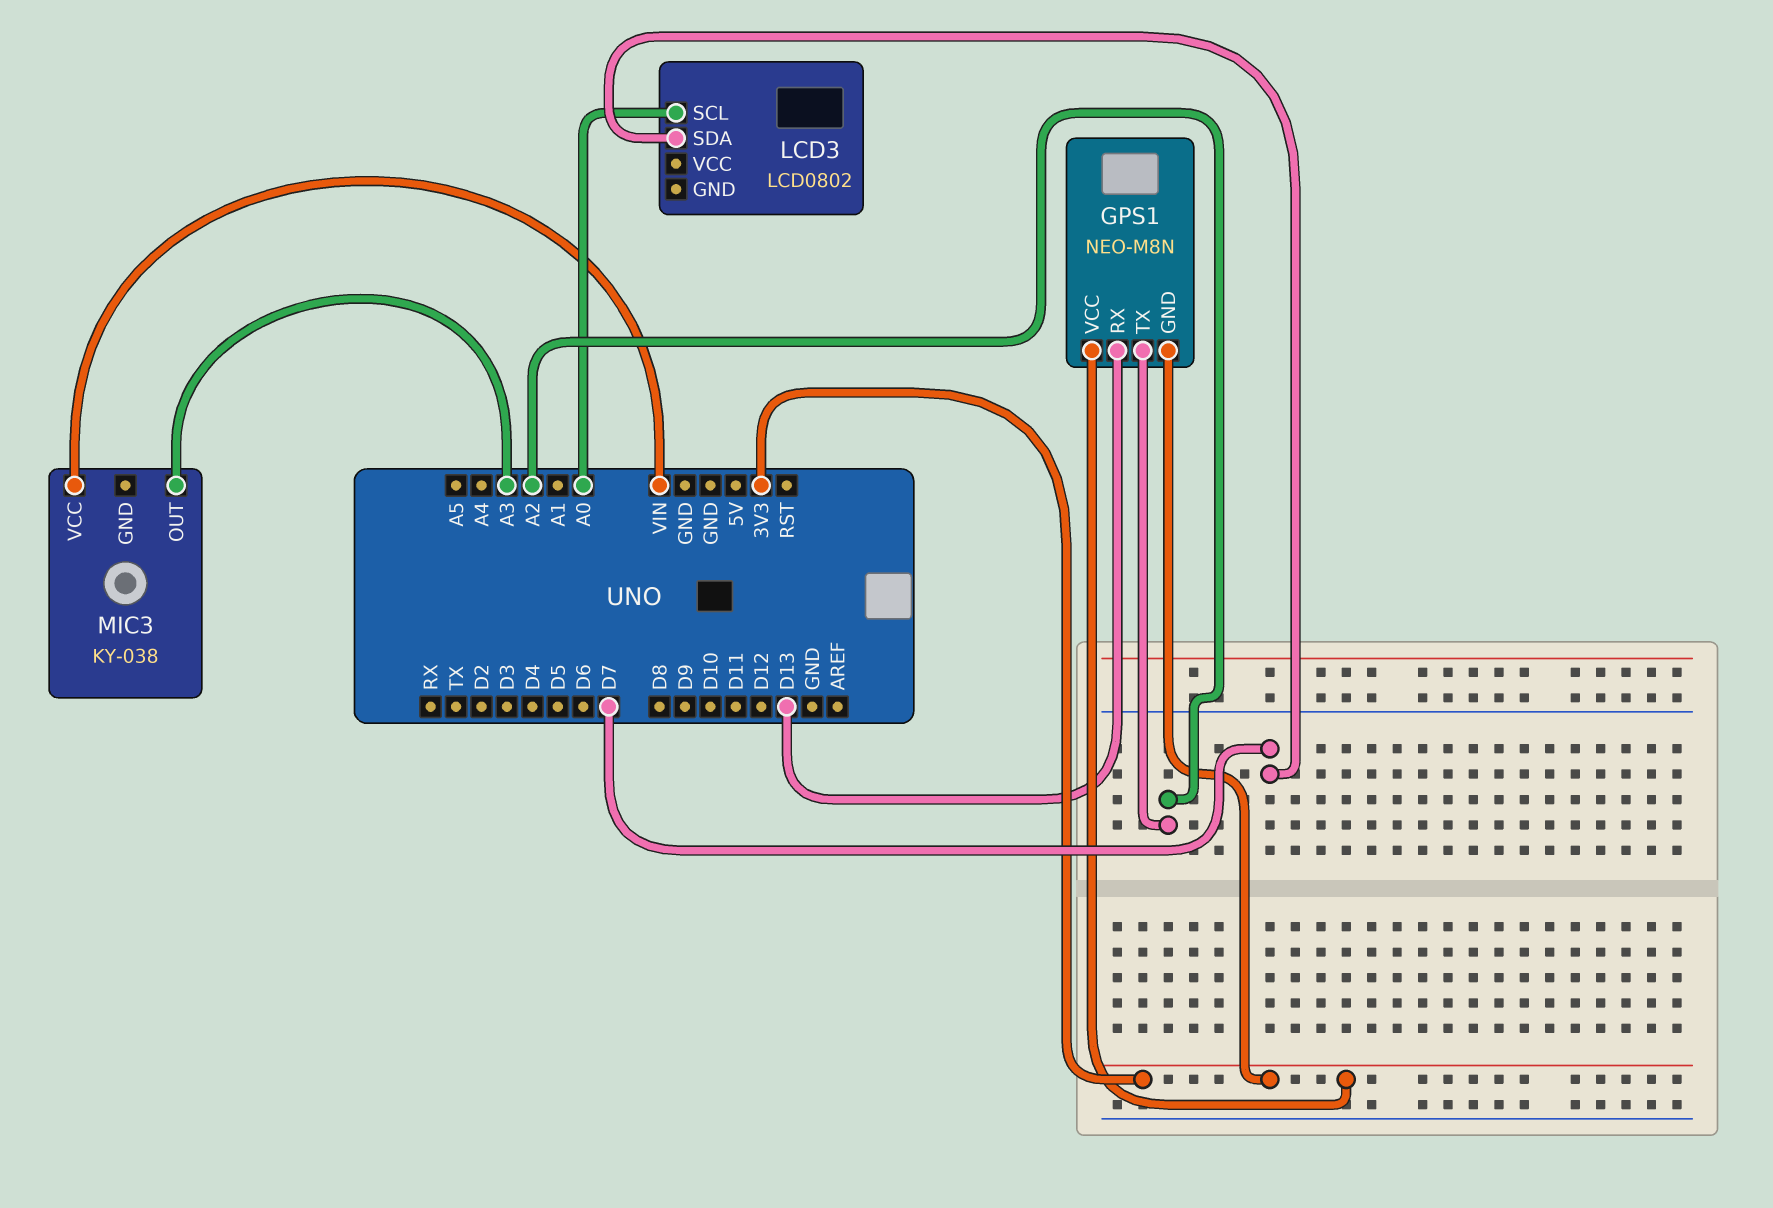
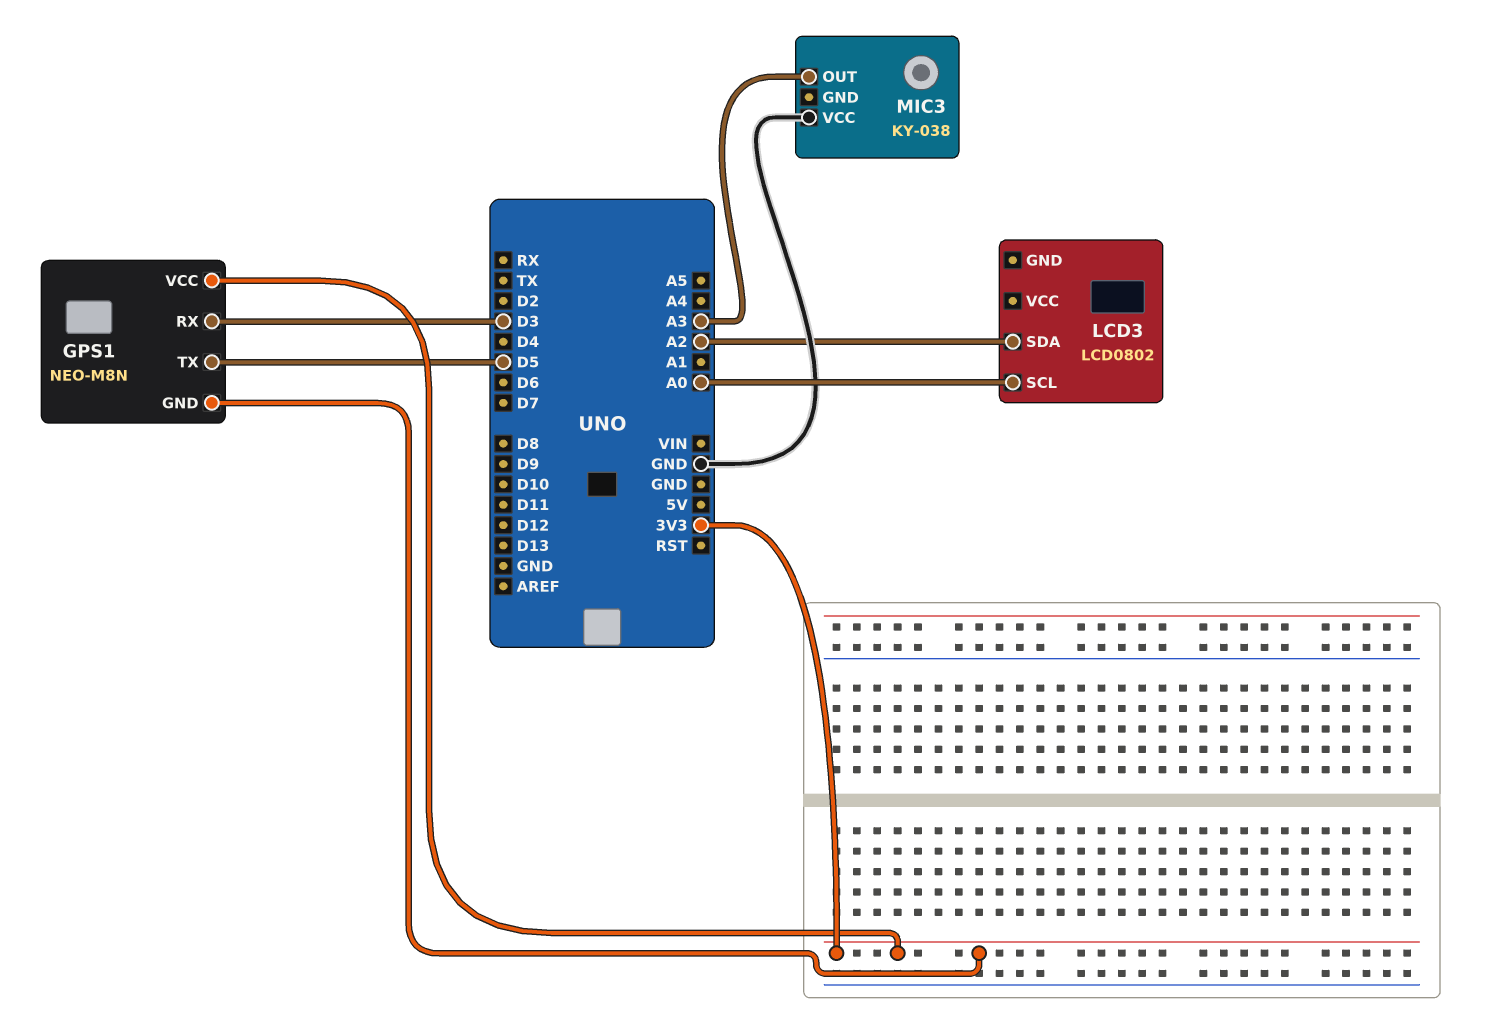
GPS1 pin RX: D13 -> D3
GPS1 pin TX: A2 -> D5
LCD3 pin SDA: D7 -> A2
MIC3 pin VCC: VIN -> GND

